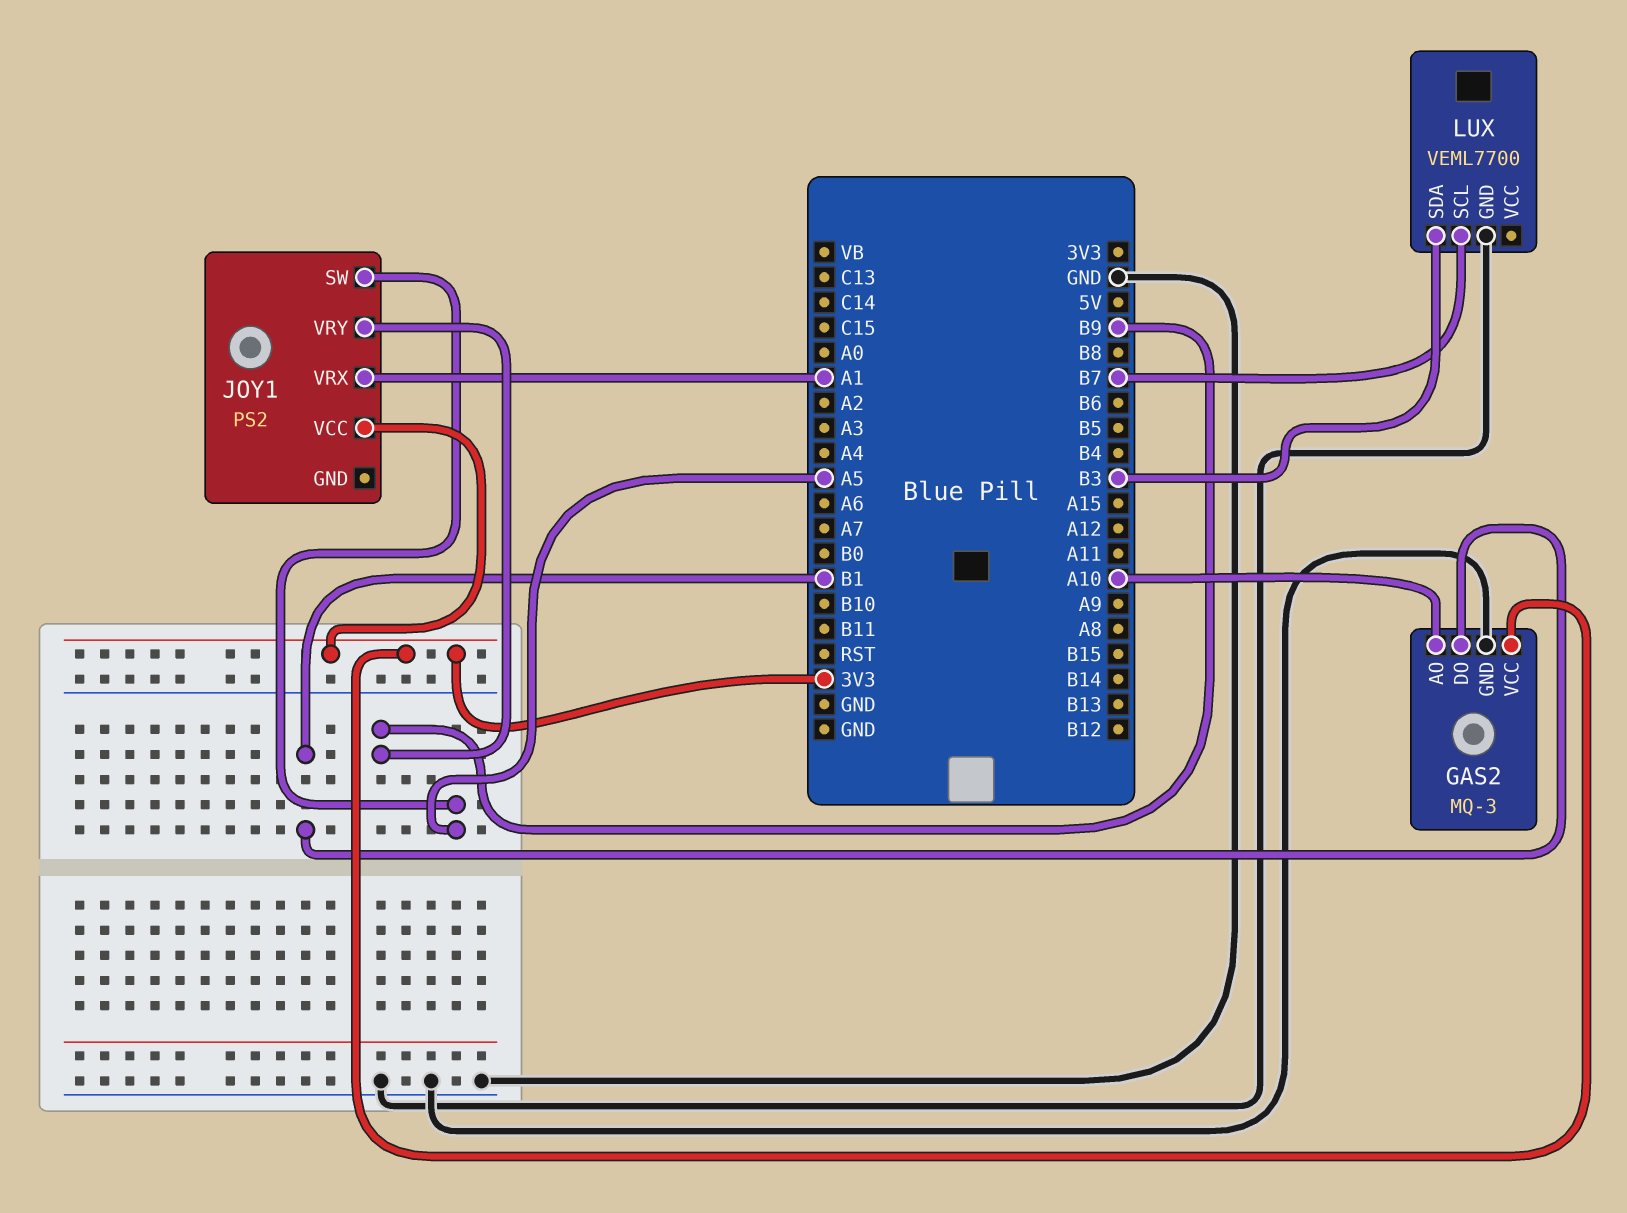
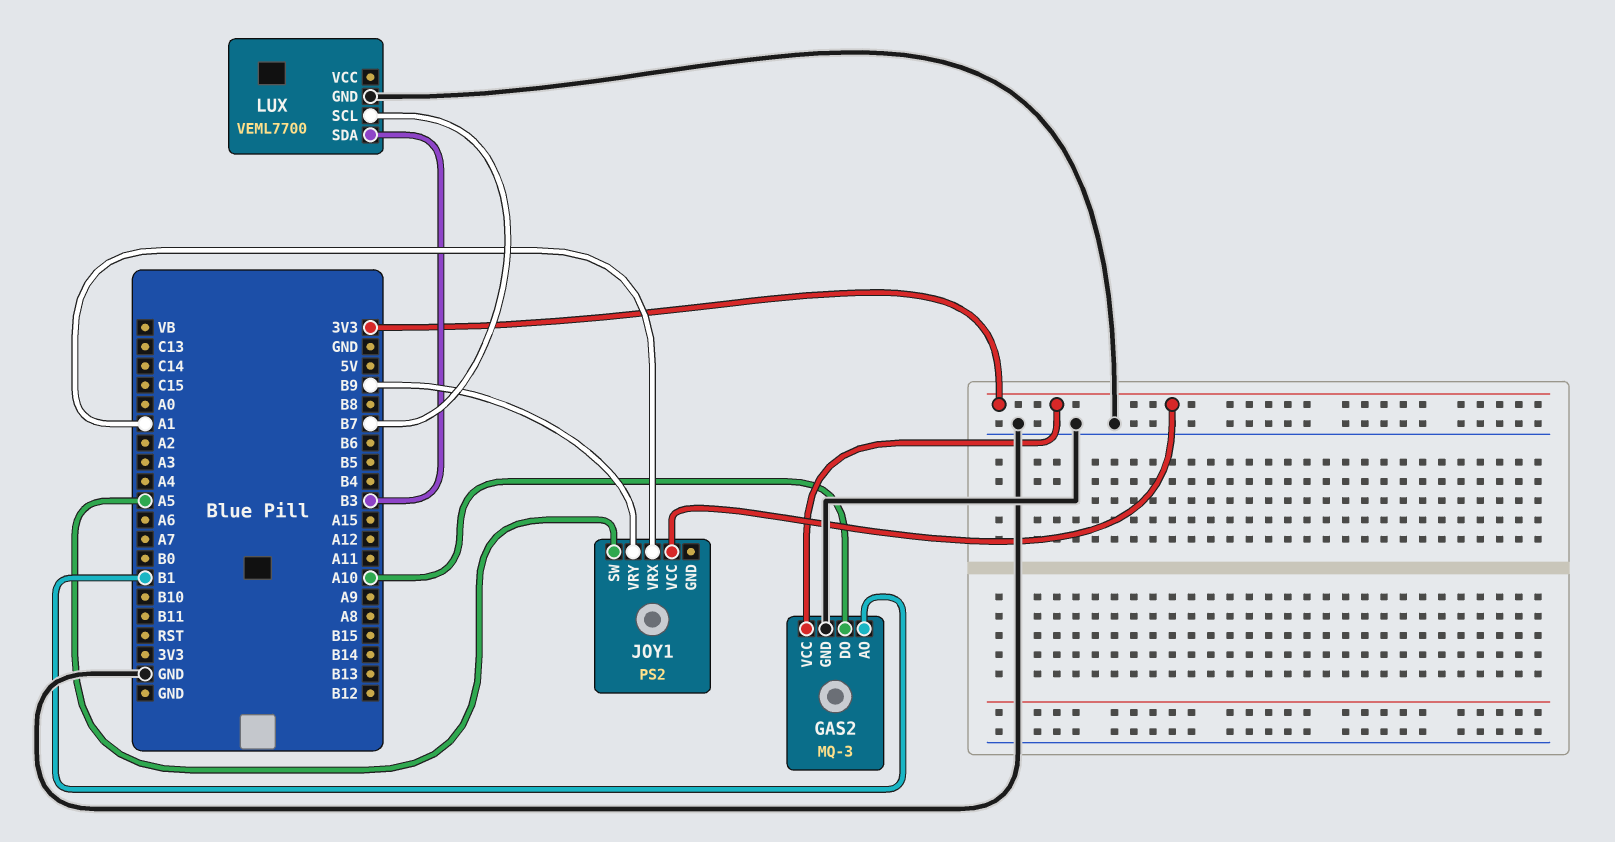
GAS2 pin AO: A10 -> B1
GAS2 pin DO: B1 -> A10

